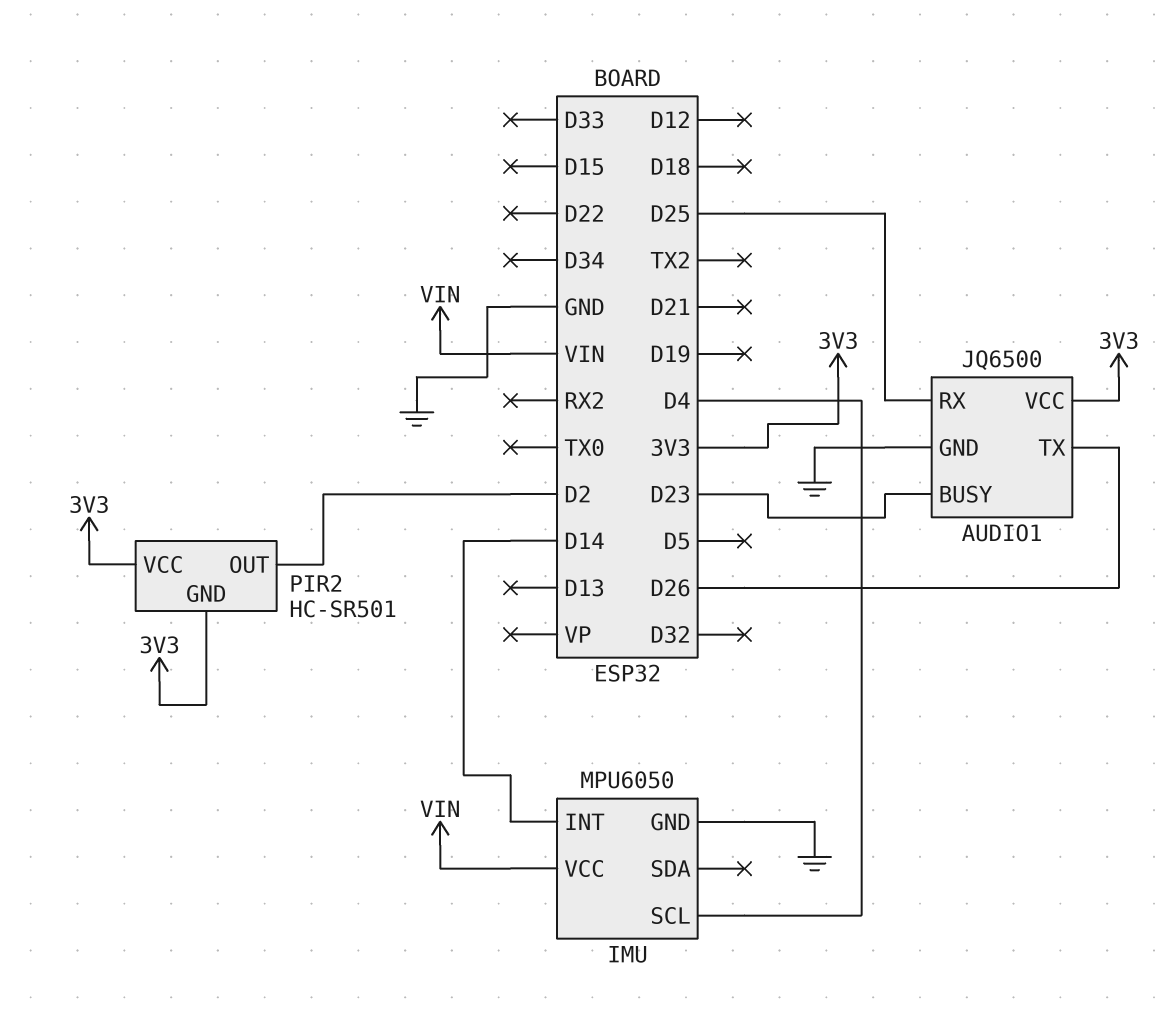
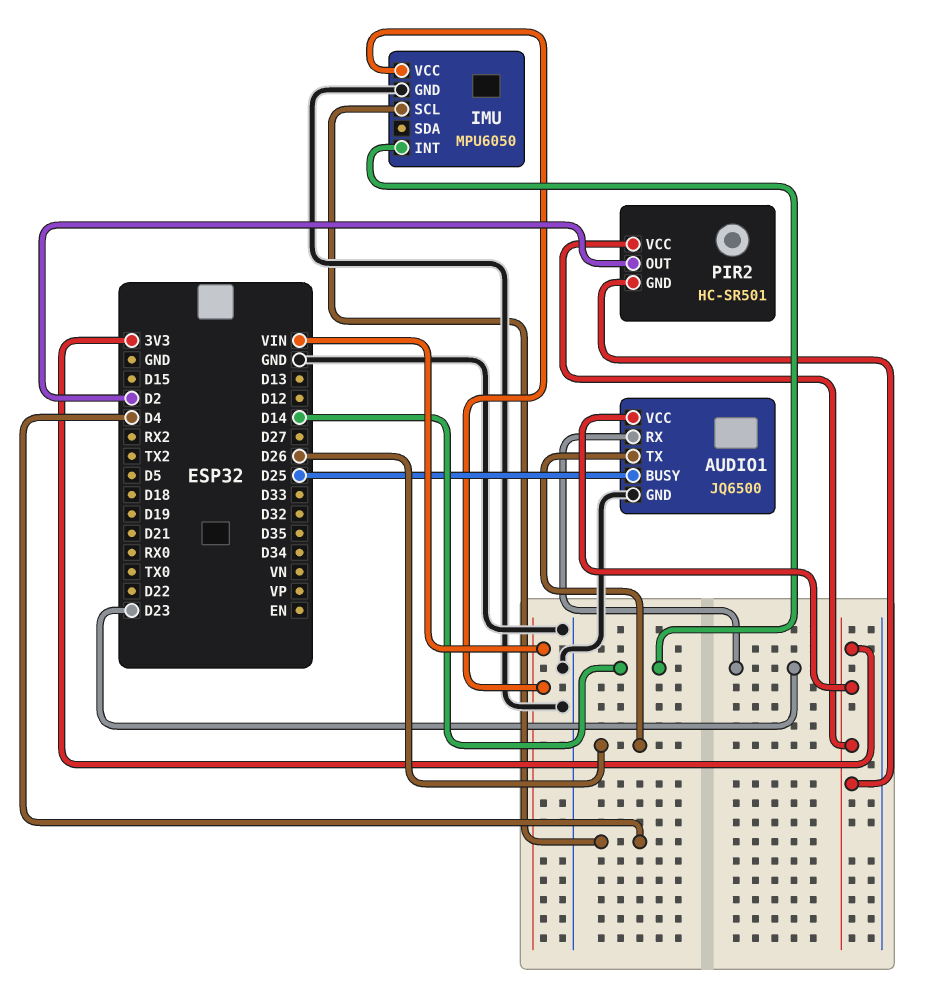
AUDIO1 pin BUSY: D23 -> D25
AUDIO1 pin RX: D25 -> D23

